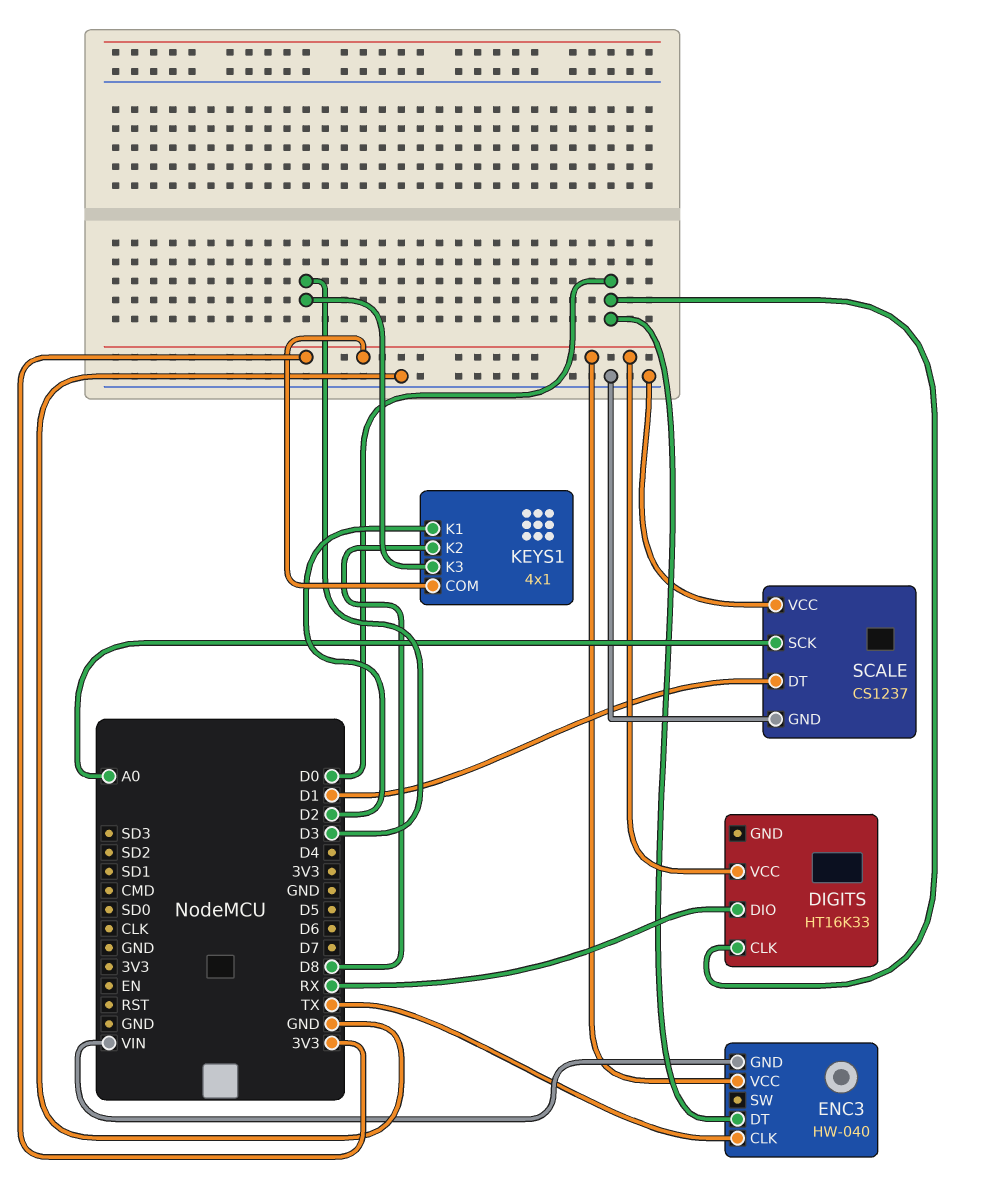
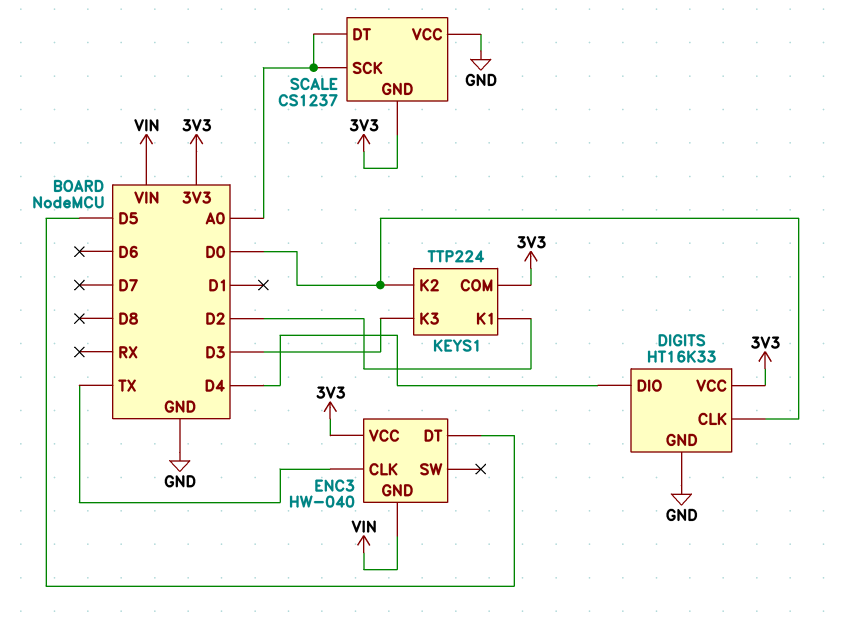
DIGITS pin DIO: RX -> D4
DIGITS pin GND: none -> GND
ENC3 pin DT: D0 -> D5
KEYS1: 4x1 -> TTP224
KEYS1 pin K2: D8 -> D0
SCALE pin DT: D1 -> A0
SCALE pin GND: GND -> 3V3

